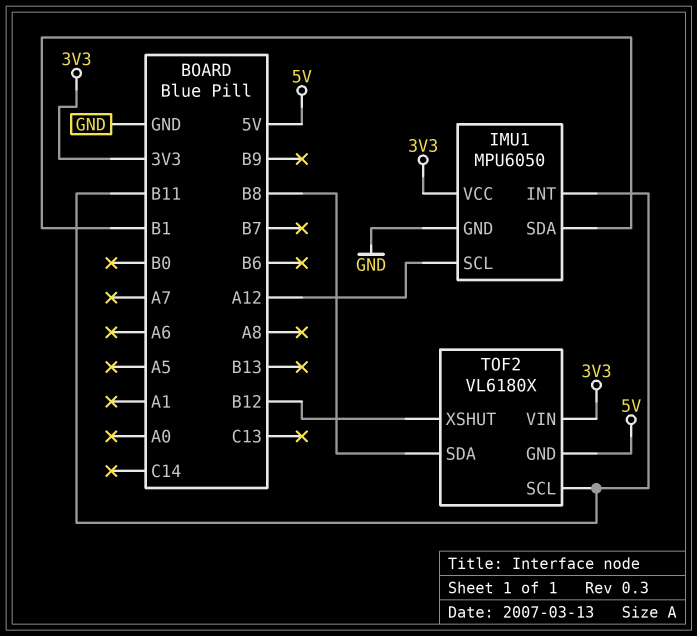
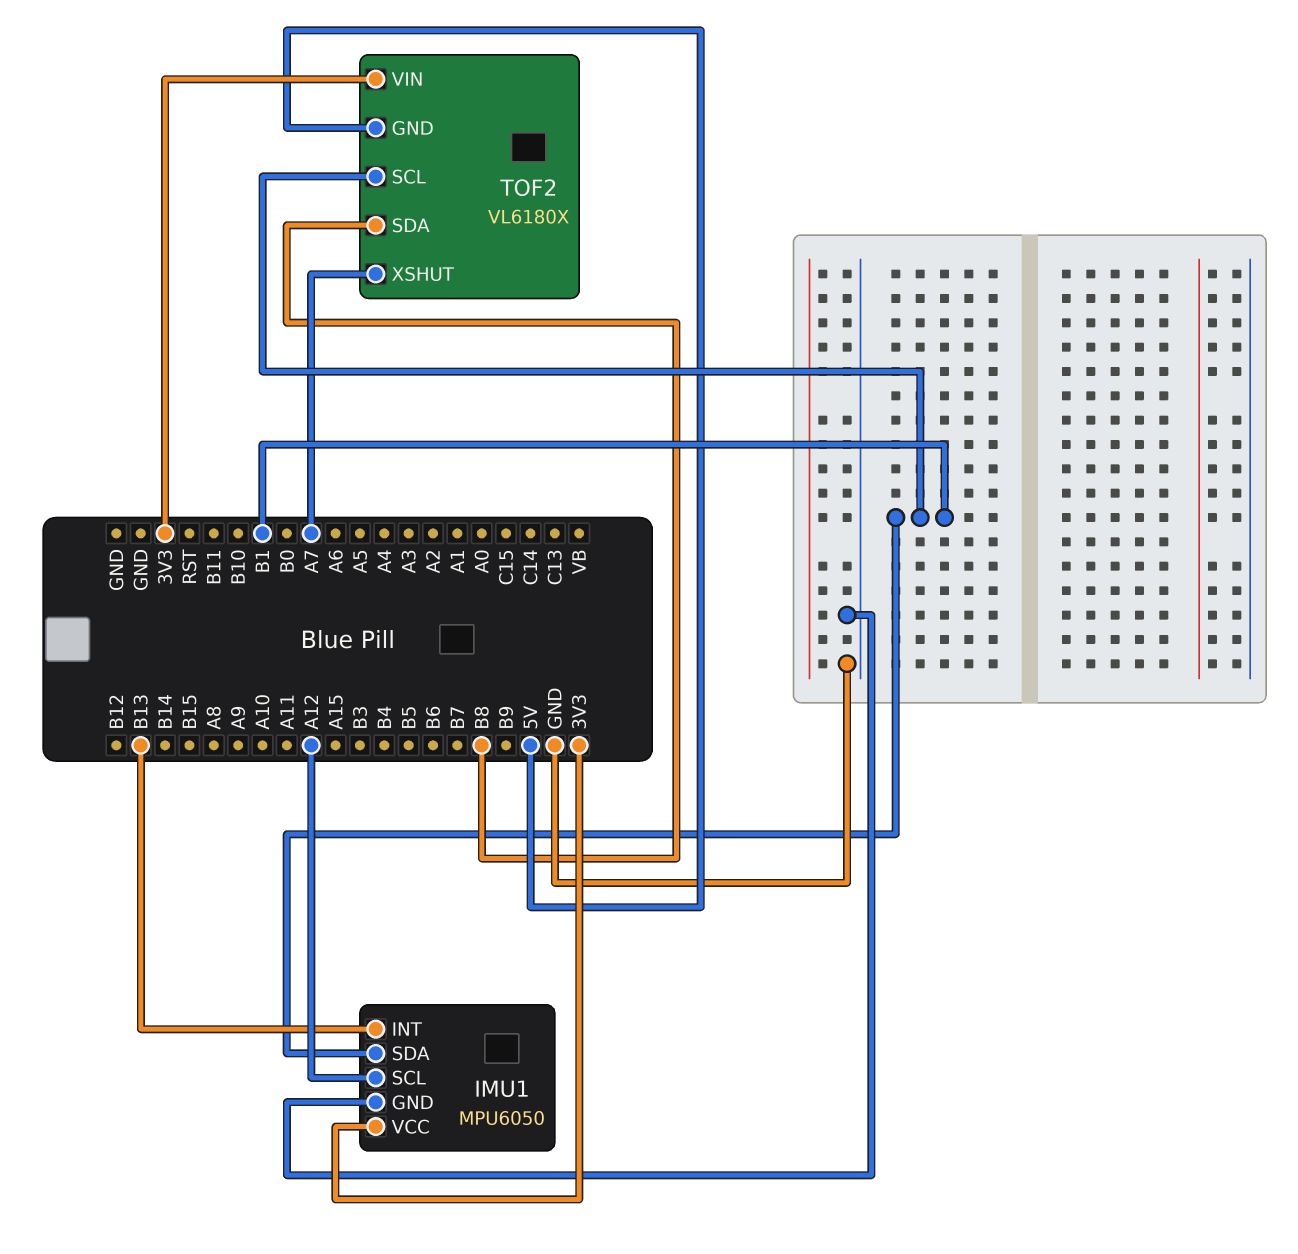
IMU1 pin INT: B11 -> B13
TOF2 pin SCL: B11 -> B1
TOF2 pin XSHUT: B12 -> A7

